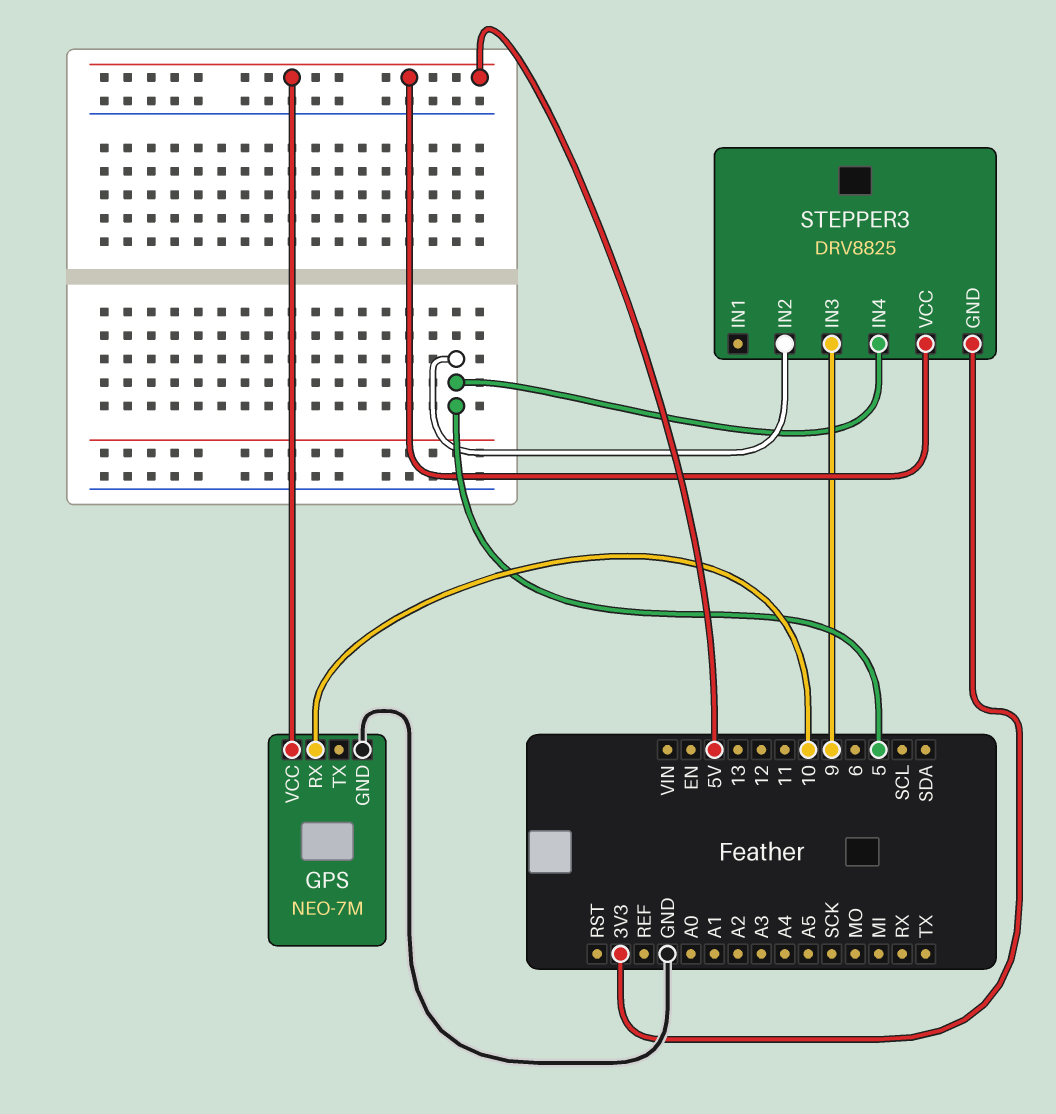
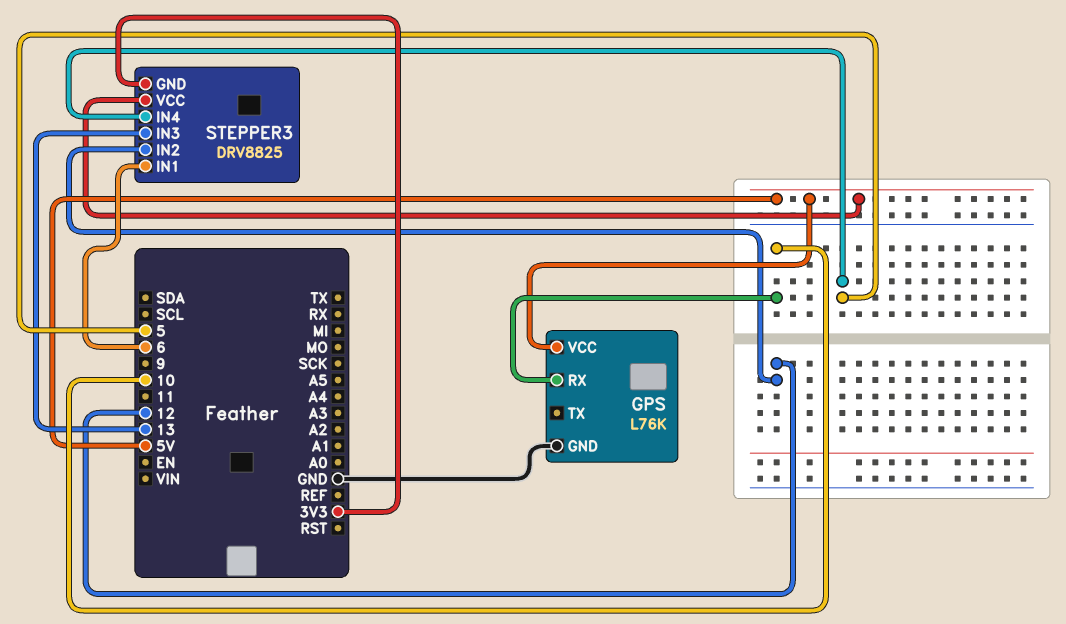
GPS: NEO-7M -> L76K
STEPPER3 pin IN1: none -> 6
STEPPER3 pin IN2: 5 -> 12
STEPPER3 pin IN3: 9 -> 13

